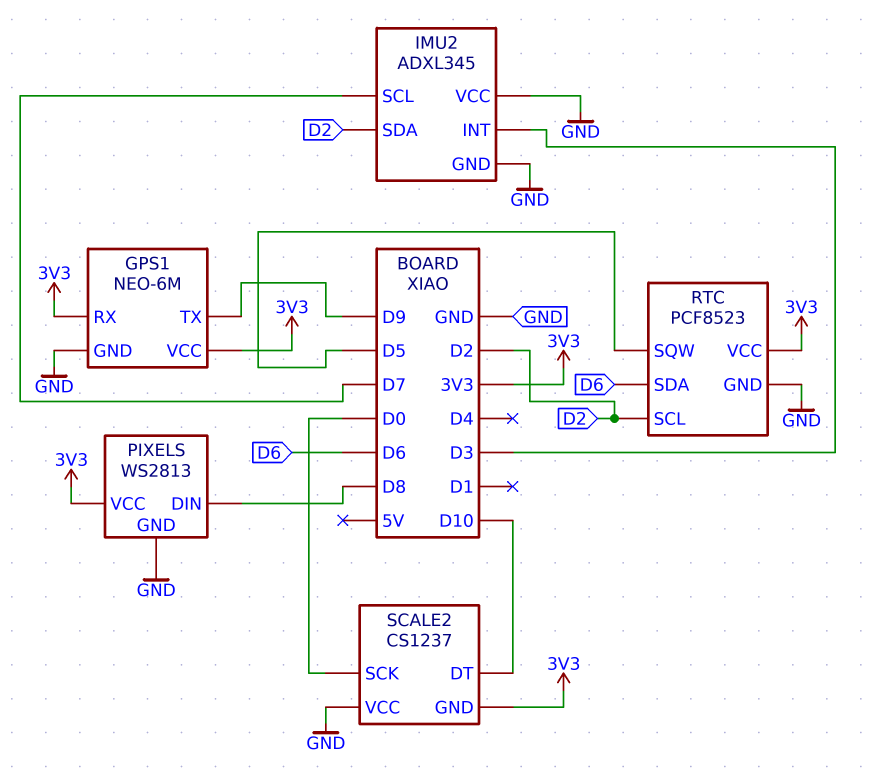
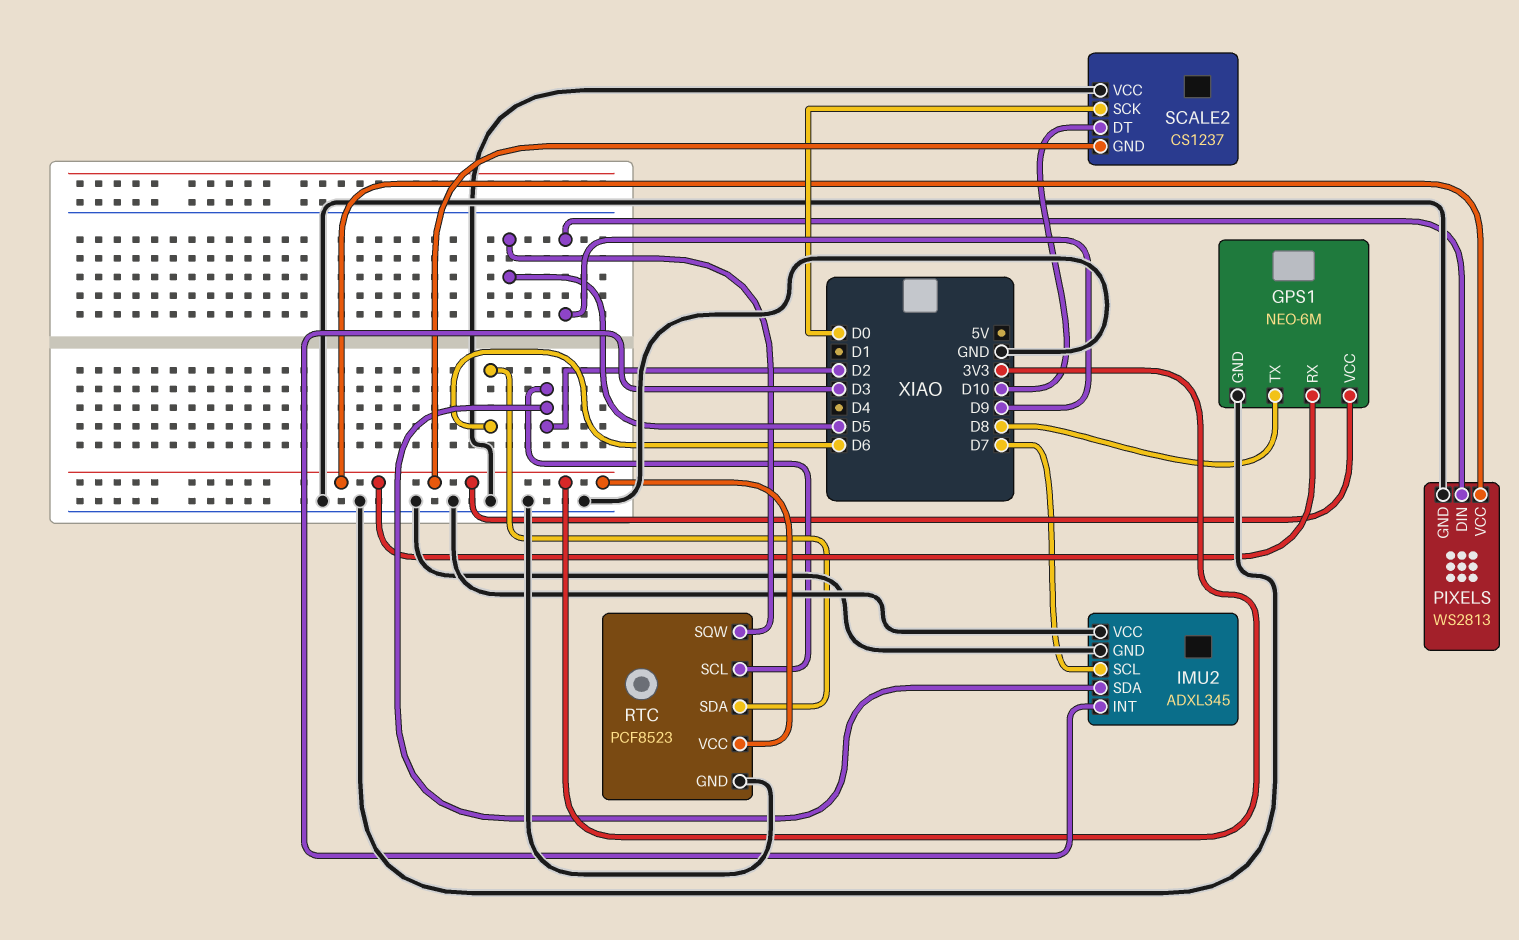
GPS1 pin TX: D9 -> D8
PIXELS pin DIN: D8 -> D9

